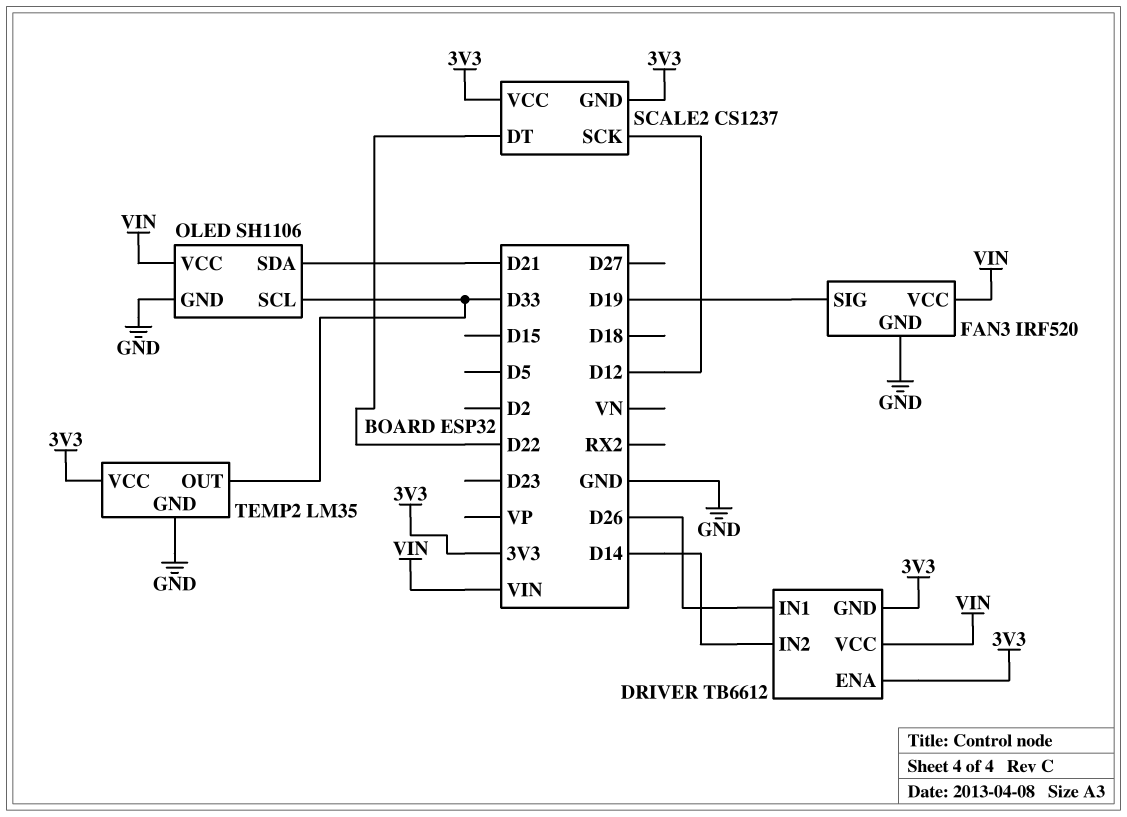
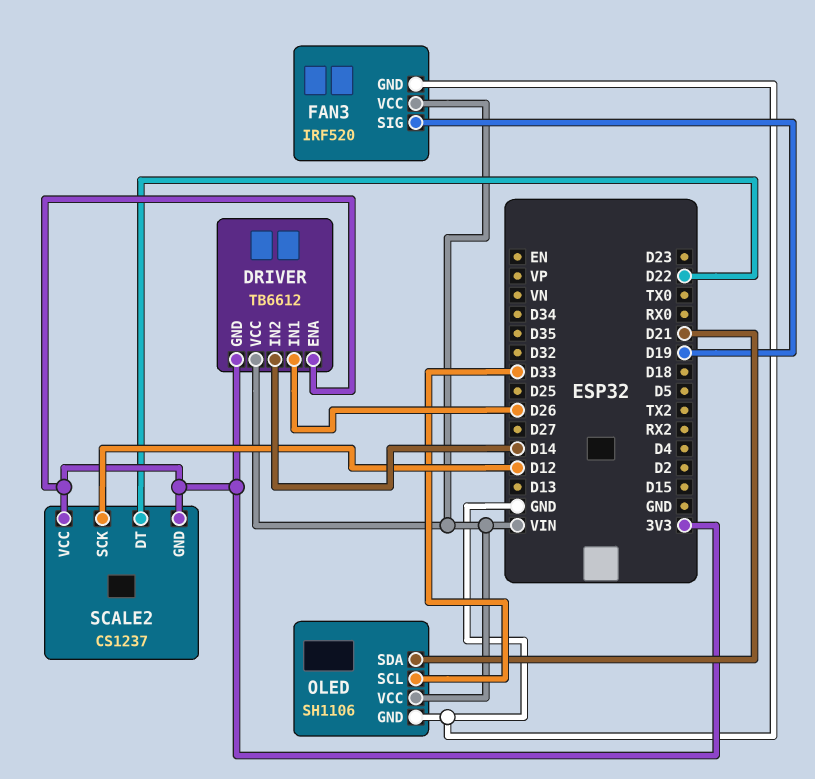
TEMP2: LM35 -> none
TEMP2 pin GND: GND -> none
TEMP2 pin OUT: D33 -> none
TEMP2 pin VCC: 3V3 -> none

